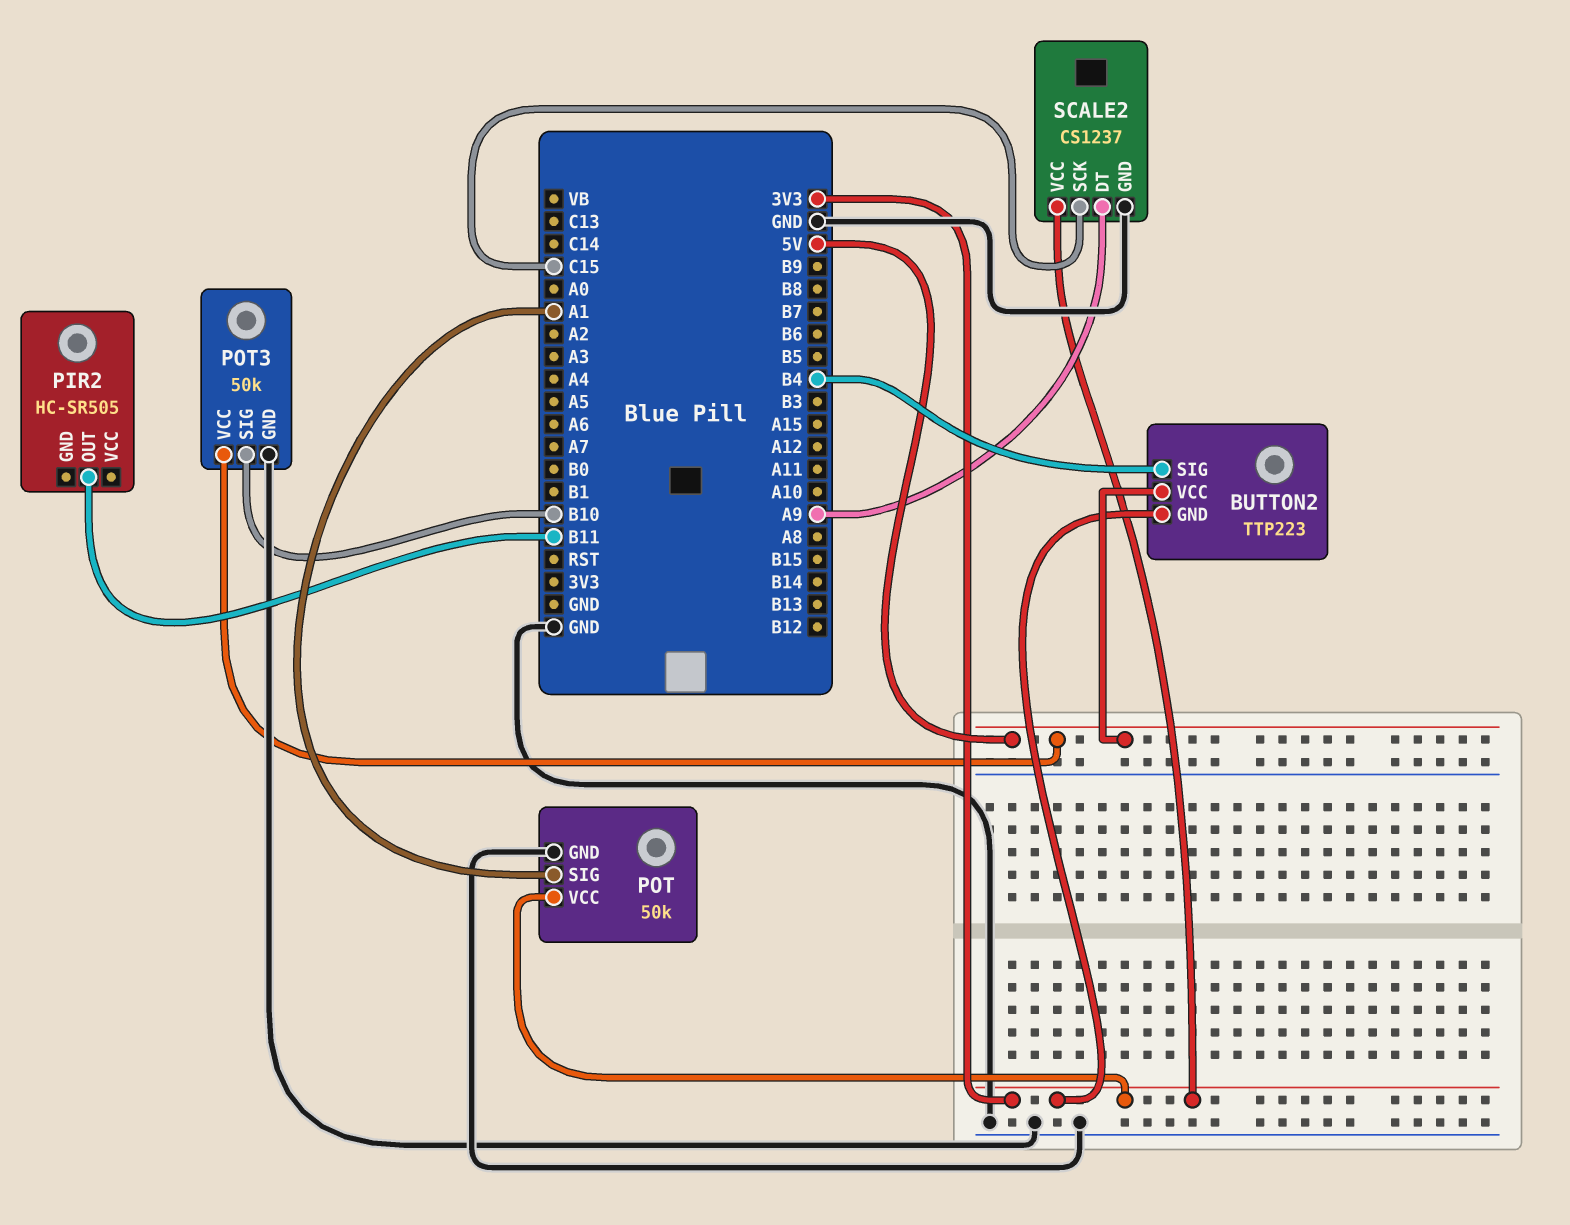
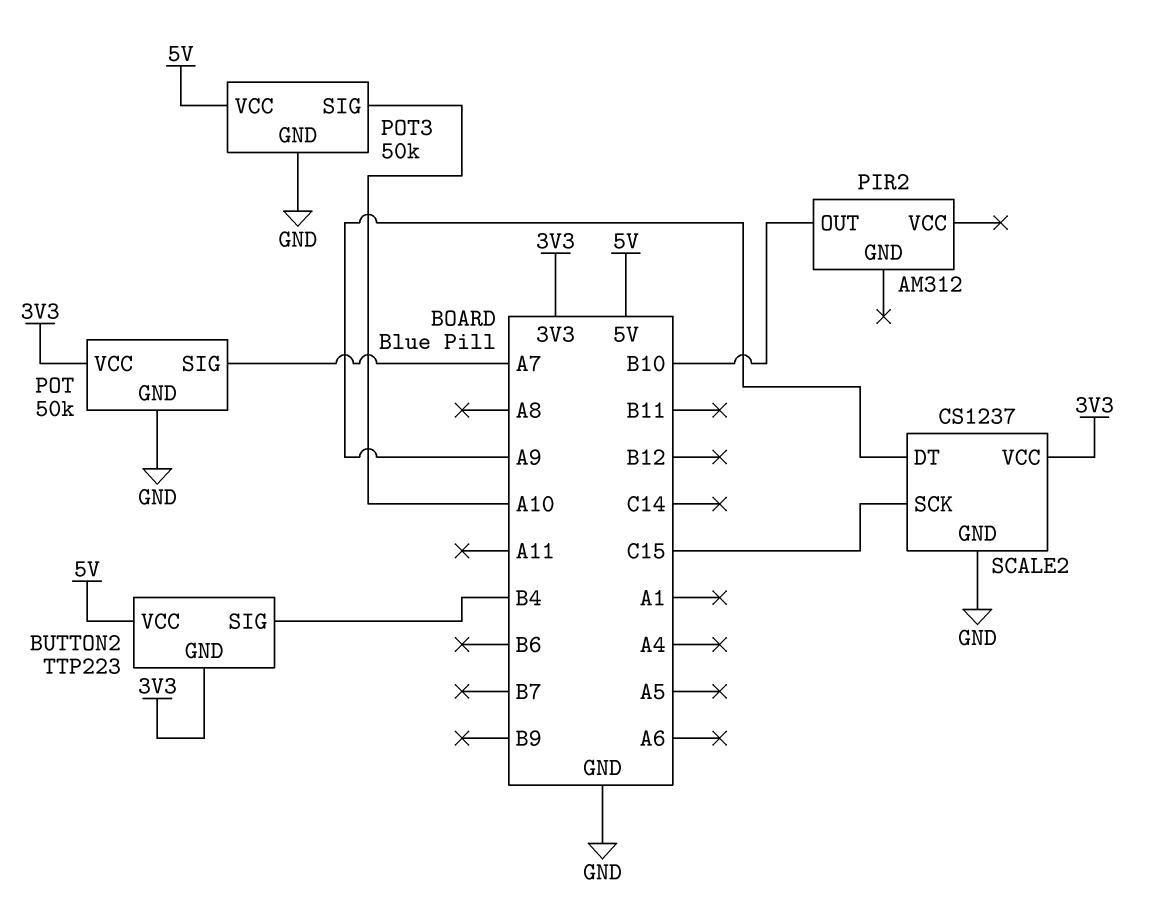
PIR2: HC-SR505 -> AM312
PIR2 pin OUT: B11 -> B10
POT pin SIG: A1 -> A7
POT3 pin SIG: B10 -> A10

